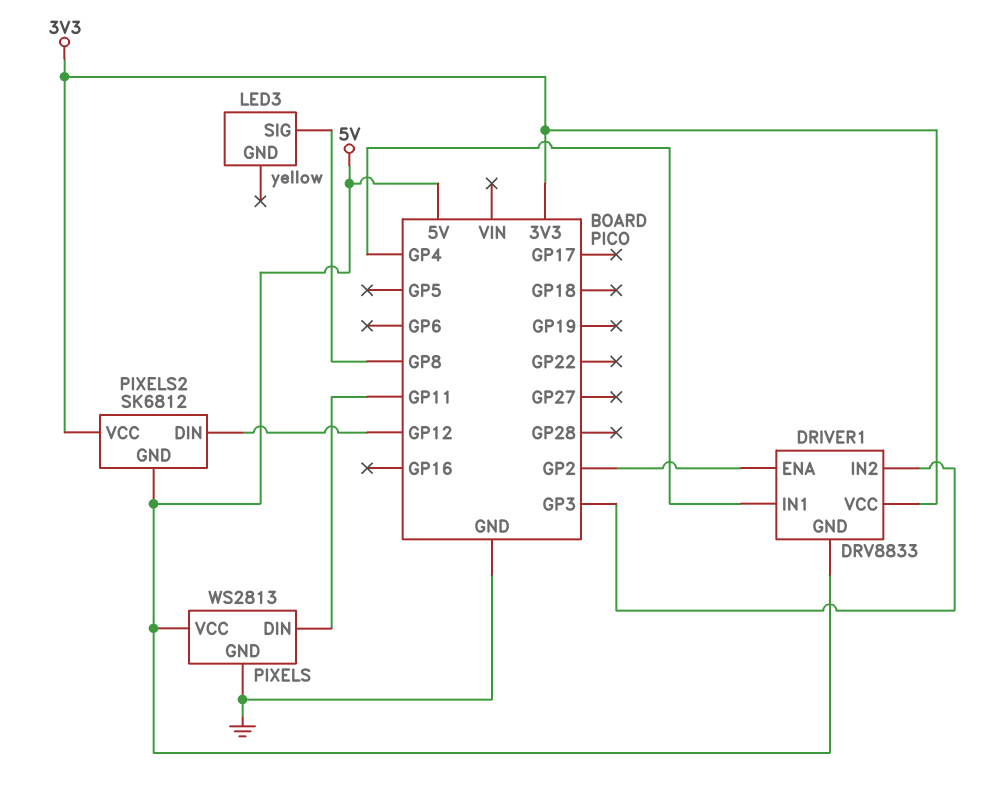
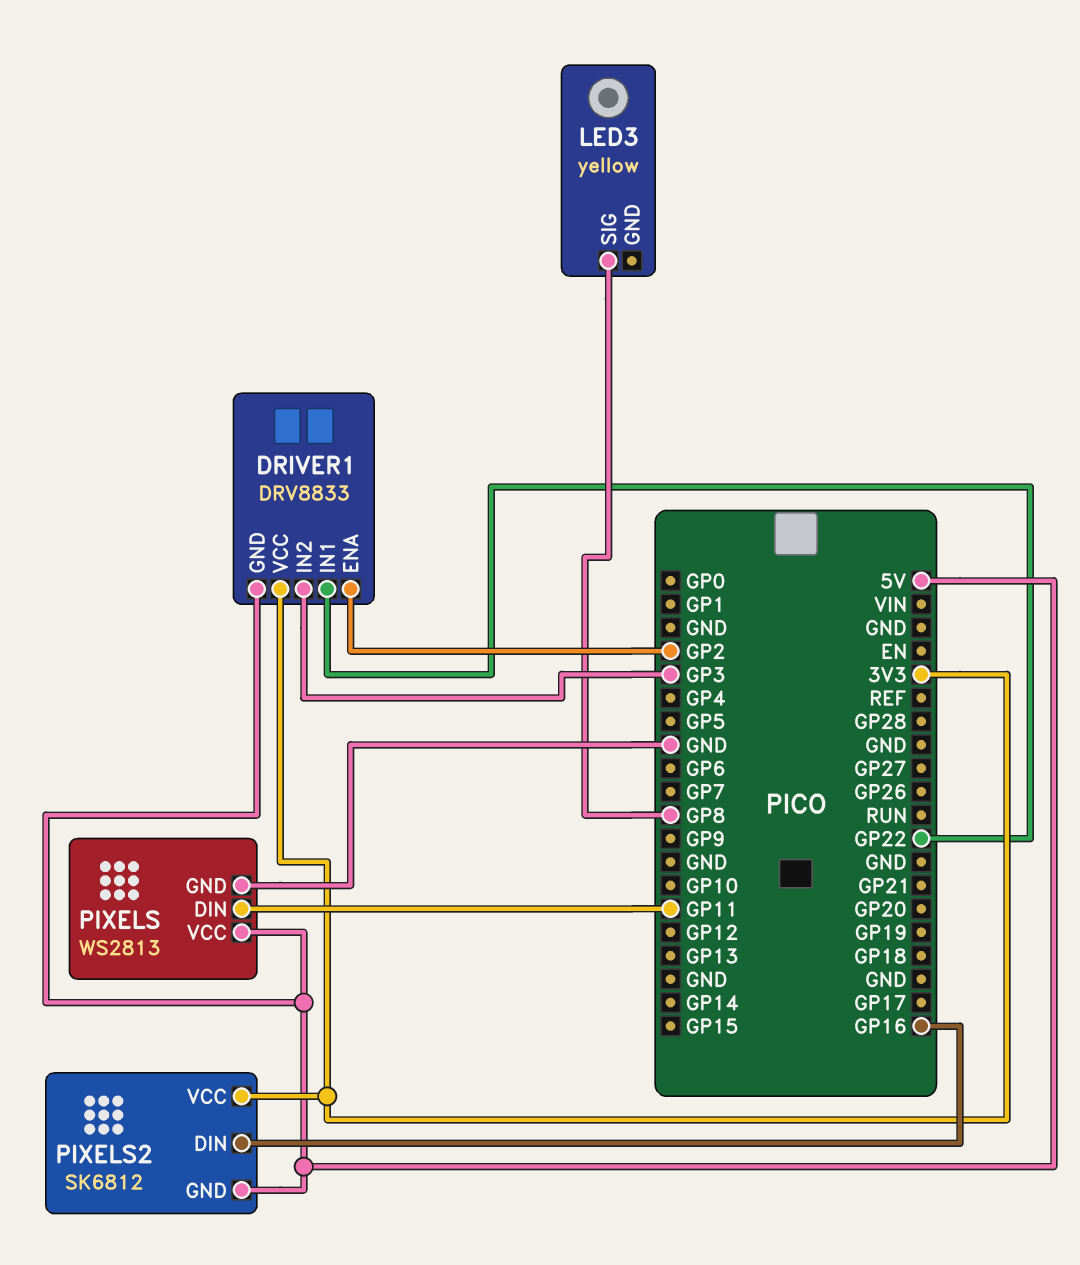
DRIVER1 pin IN1: GP4 -> GP22
PIXELS2 pin DIN: GP12 -> GP16

